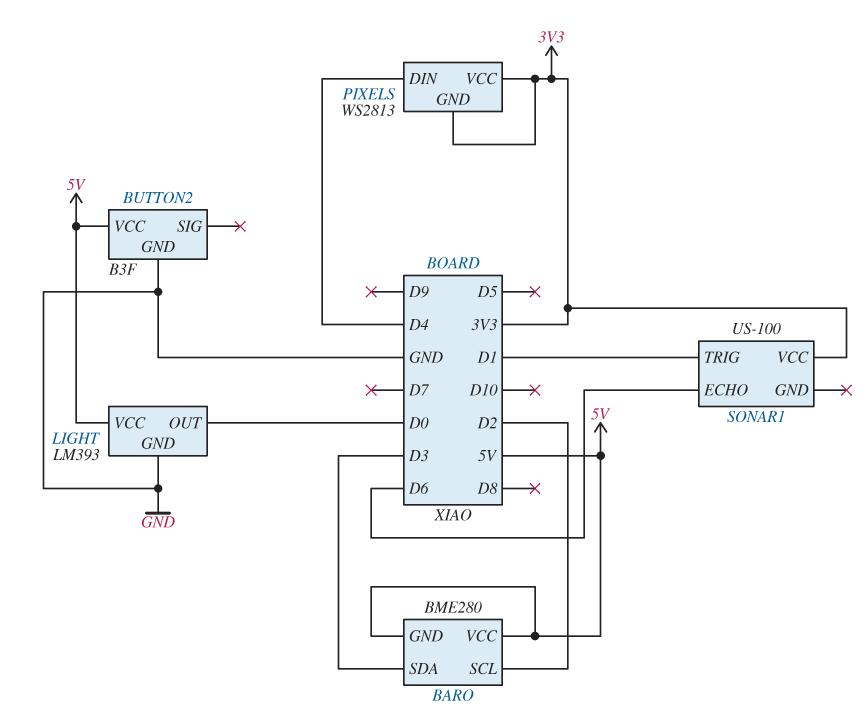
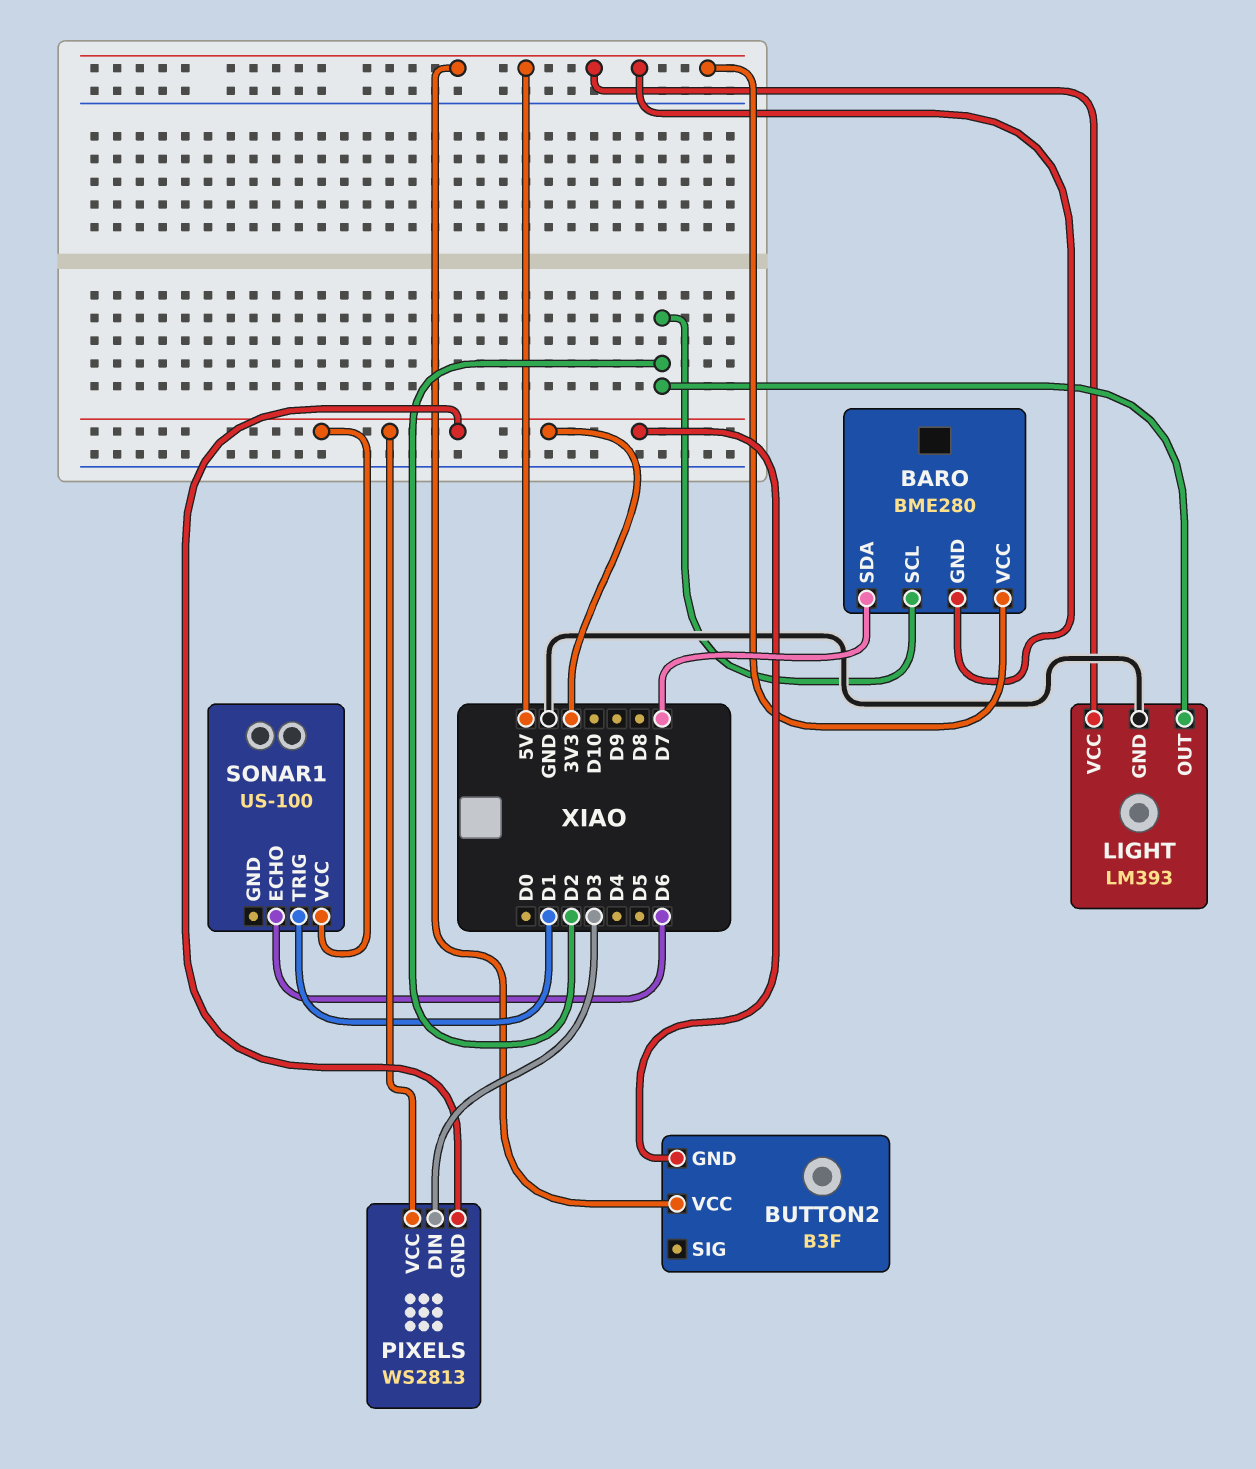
BARO pin SDA: D3 -> D7
BUTTON2 pin GND: GND -> 3V3
LIGHT pin OUT: D0 -> D2
PIXELS pin DIN: D4 -> D3

